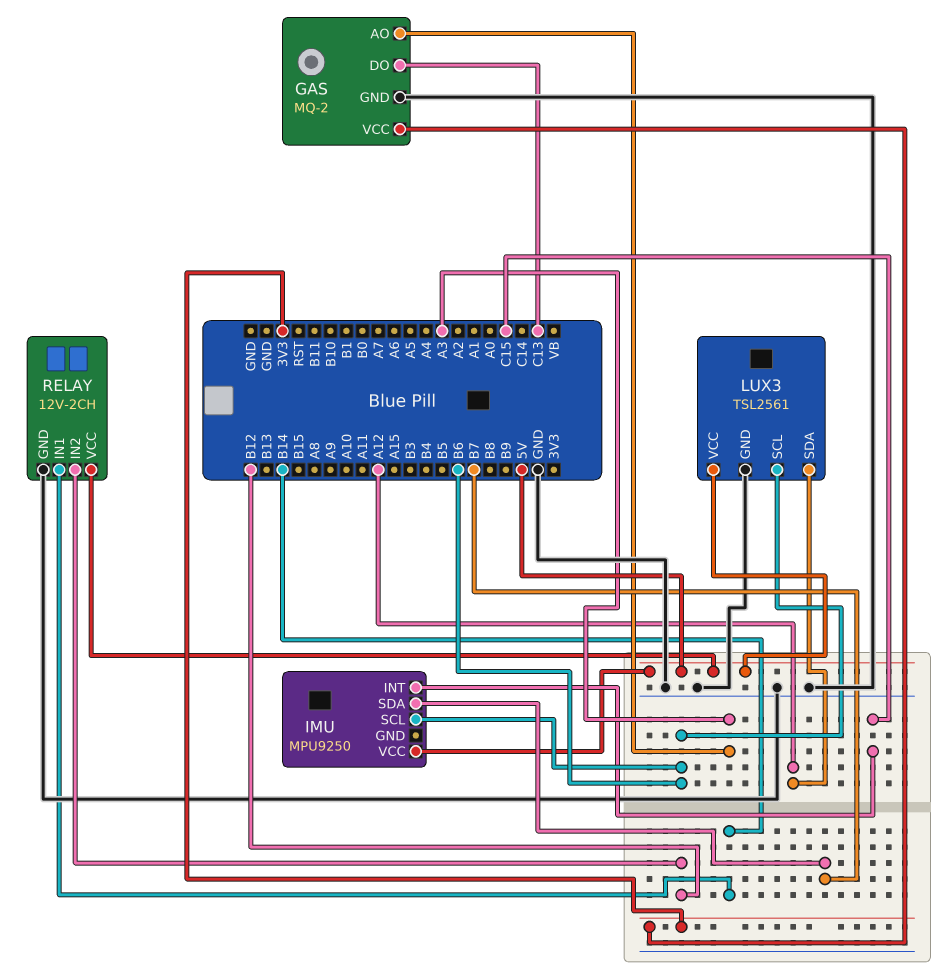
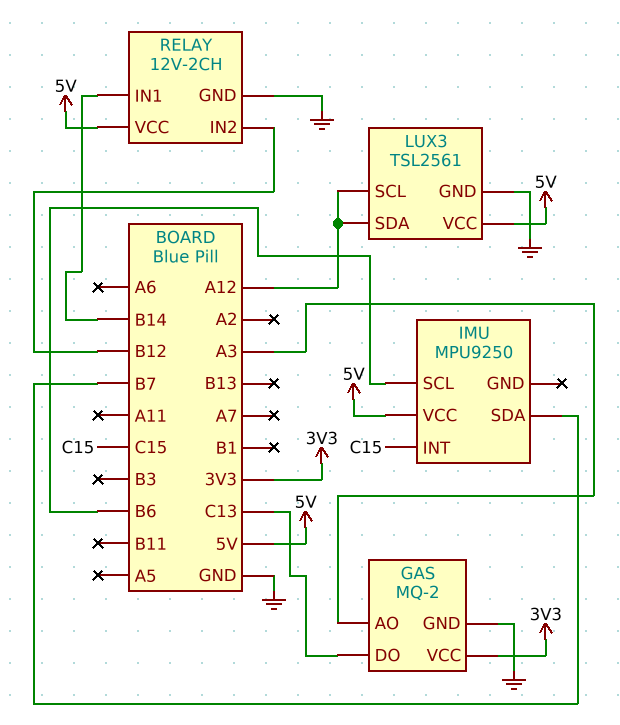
LUX3 pin SCL: B6 -> A12

